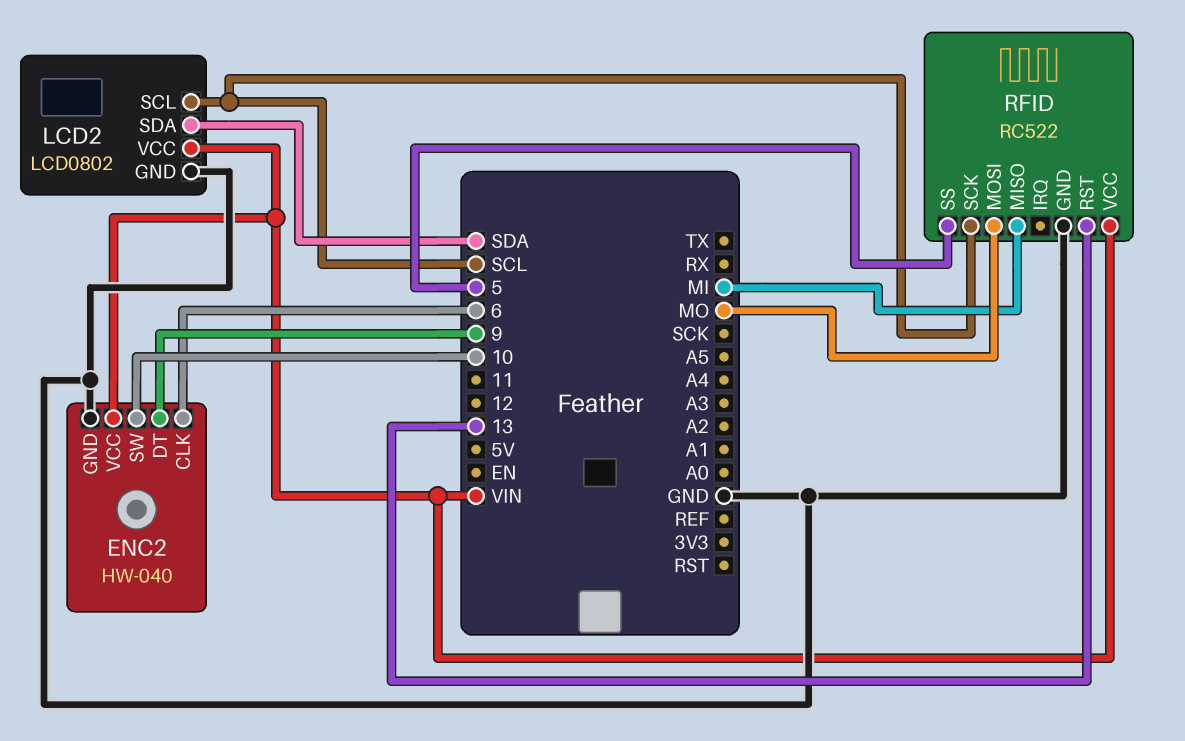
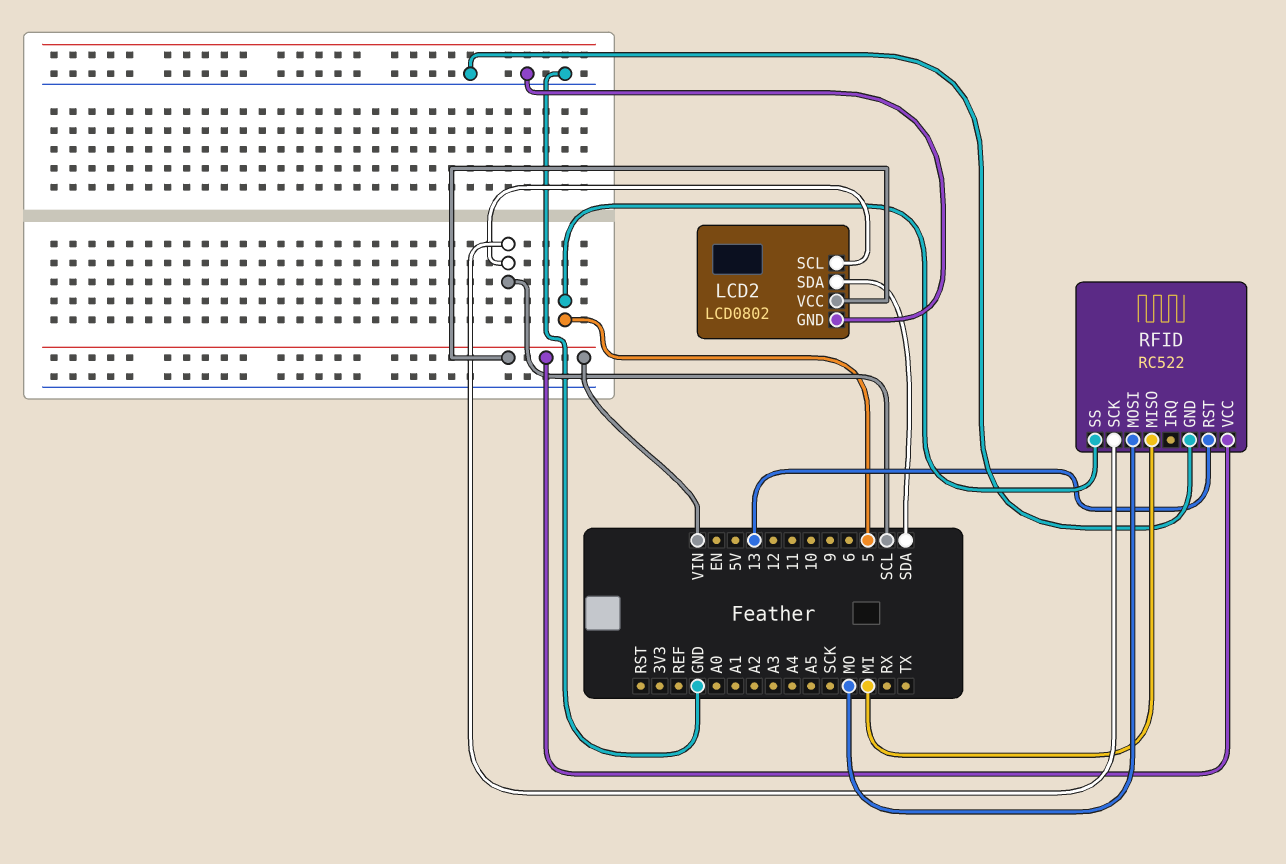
ENC2: HW-040 -> none
ENC2 pin CLK: 6 -> none
ENC2 pin DT: 9 -> none
ENC2 pin GND: GND -> none
ENC2 pin SW: 10 -> none
ENC2 pin VCC: VIN -> none

